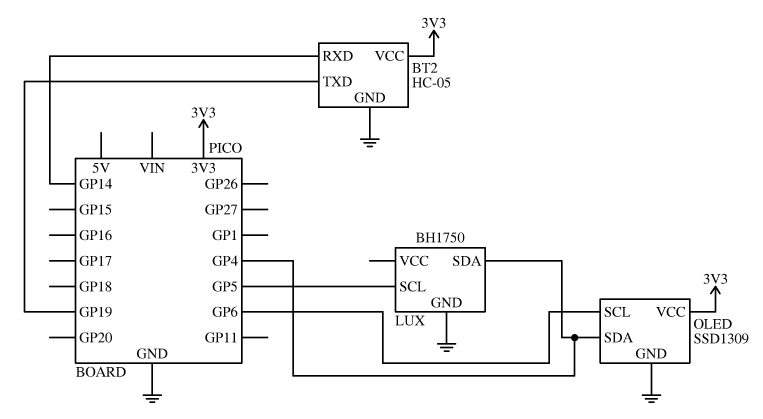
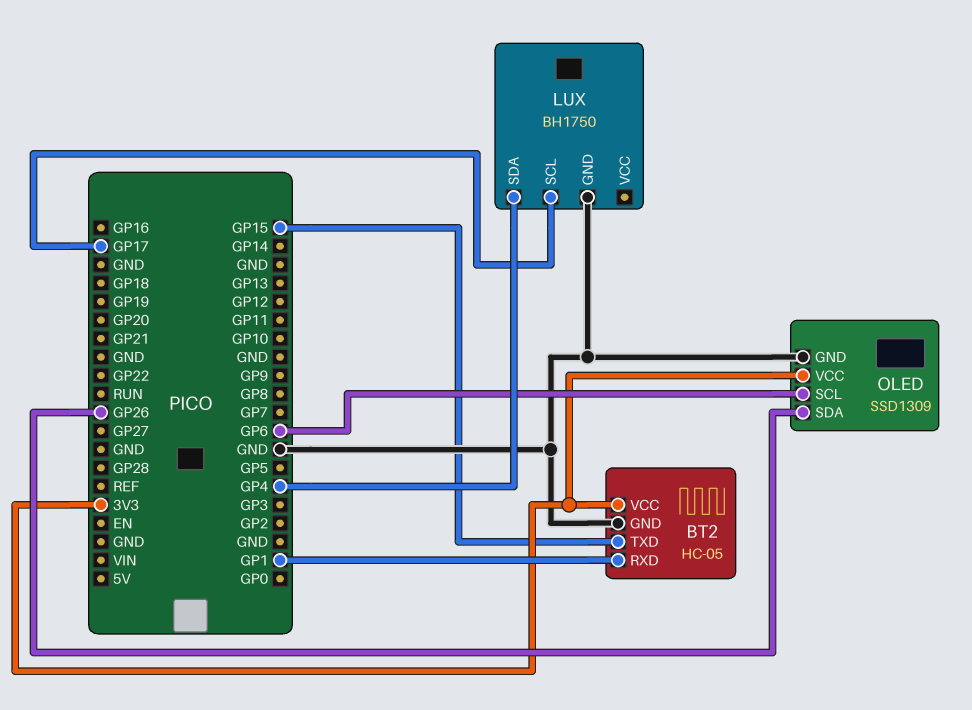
BT2 pin RXD: GP14 -> GP1
BT2 pin TXD: GP19 -> GP15
LUX pin SCL: GP5 -> GP17
OLED pin SDA: GP4 -> GP26

